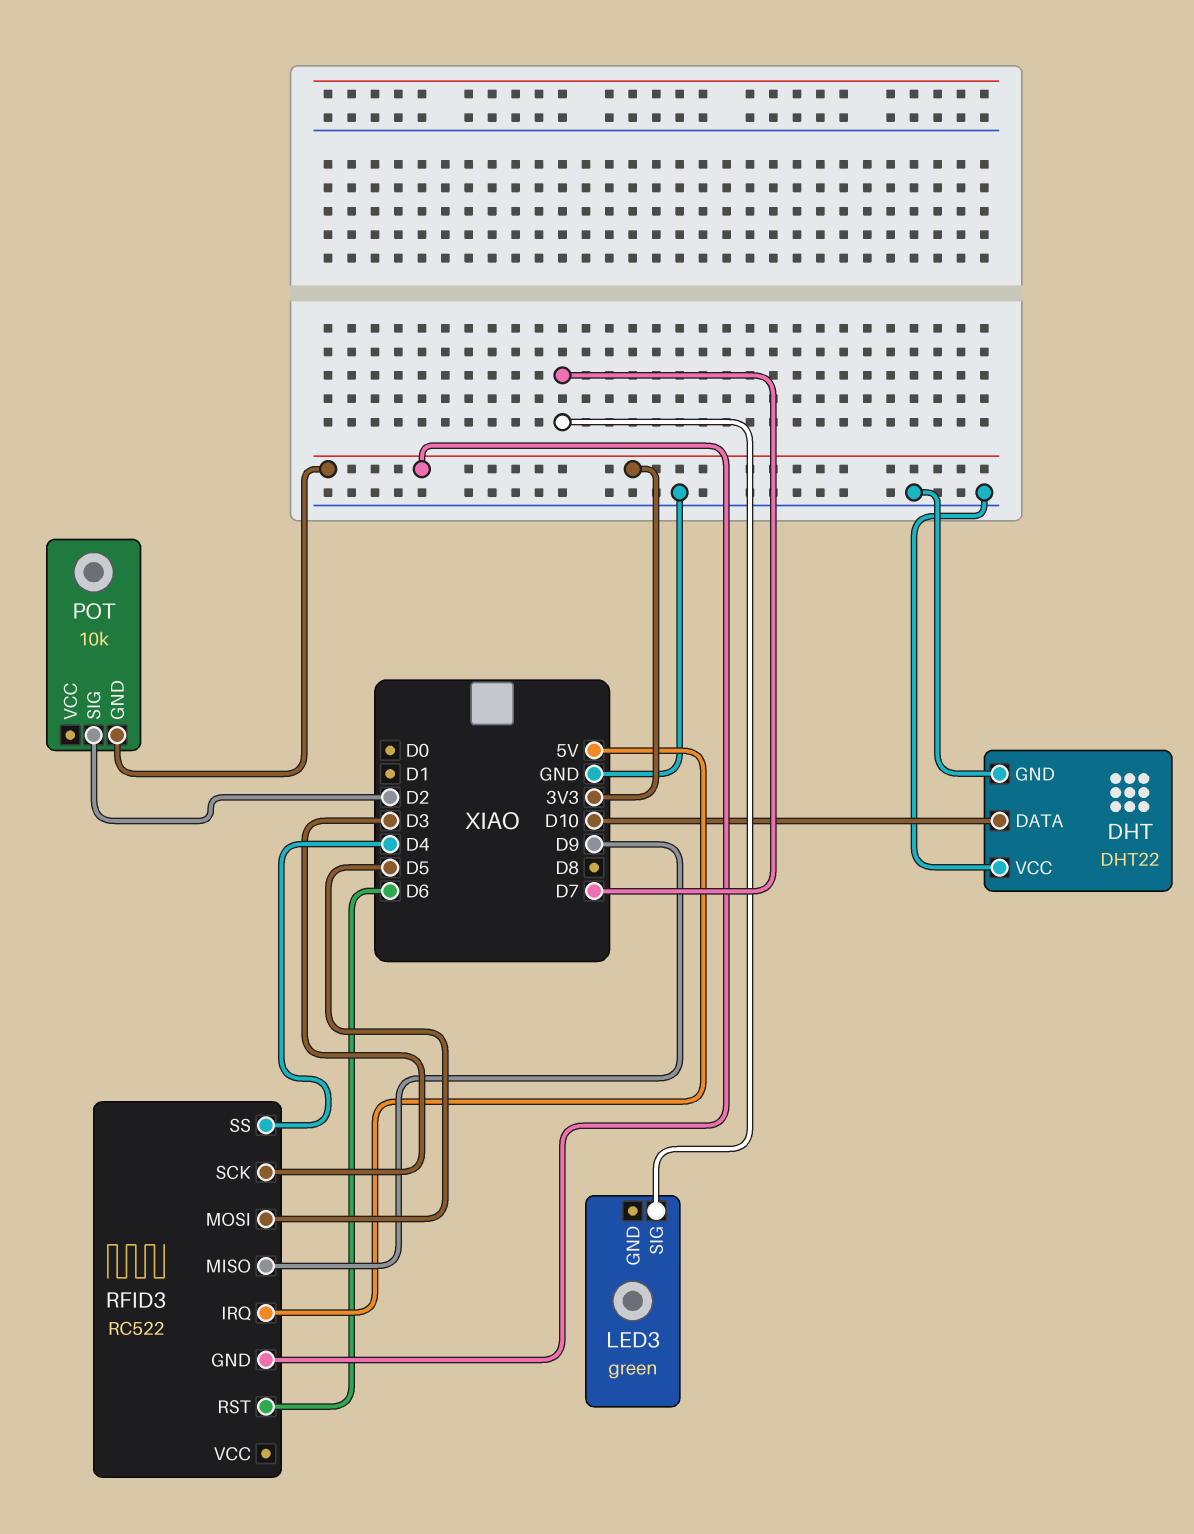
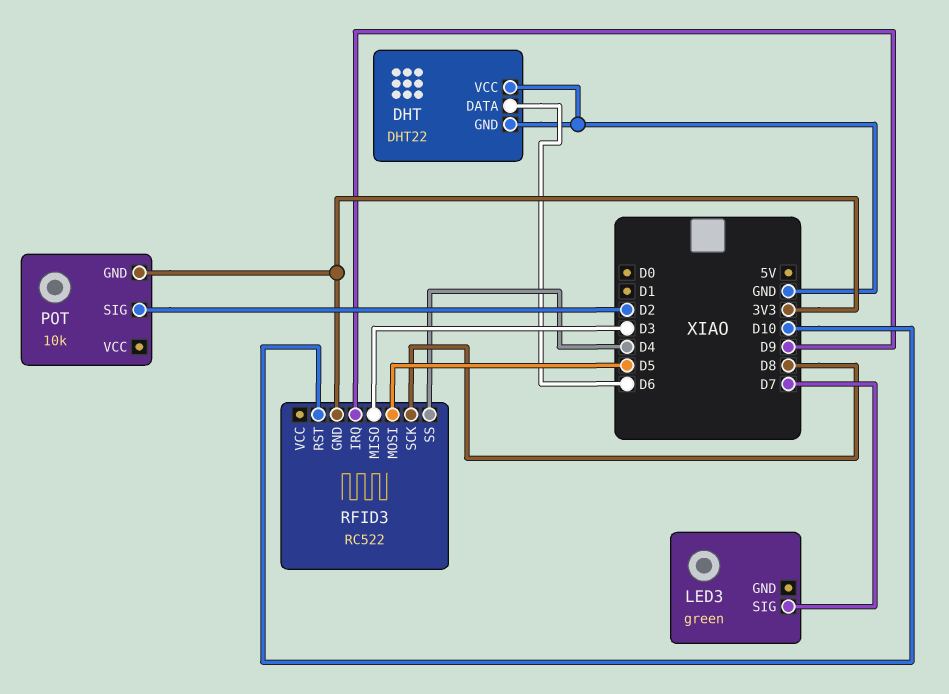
DHT pin DATA: D10 -> D6
RFID3 pin IRQ: 5V -> D9
RFID3 pin MISO: D9 -> D3
RFID3 pin RST: D6 -> D10
RFID3 pin SCK: D3 -> D8

